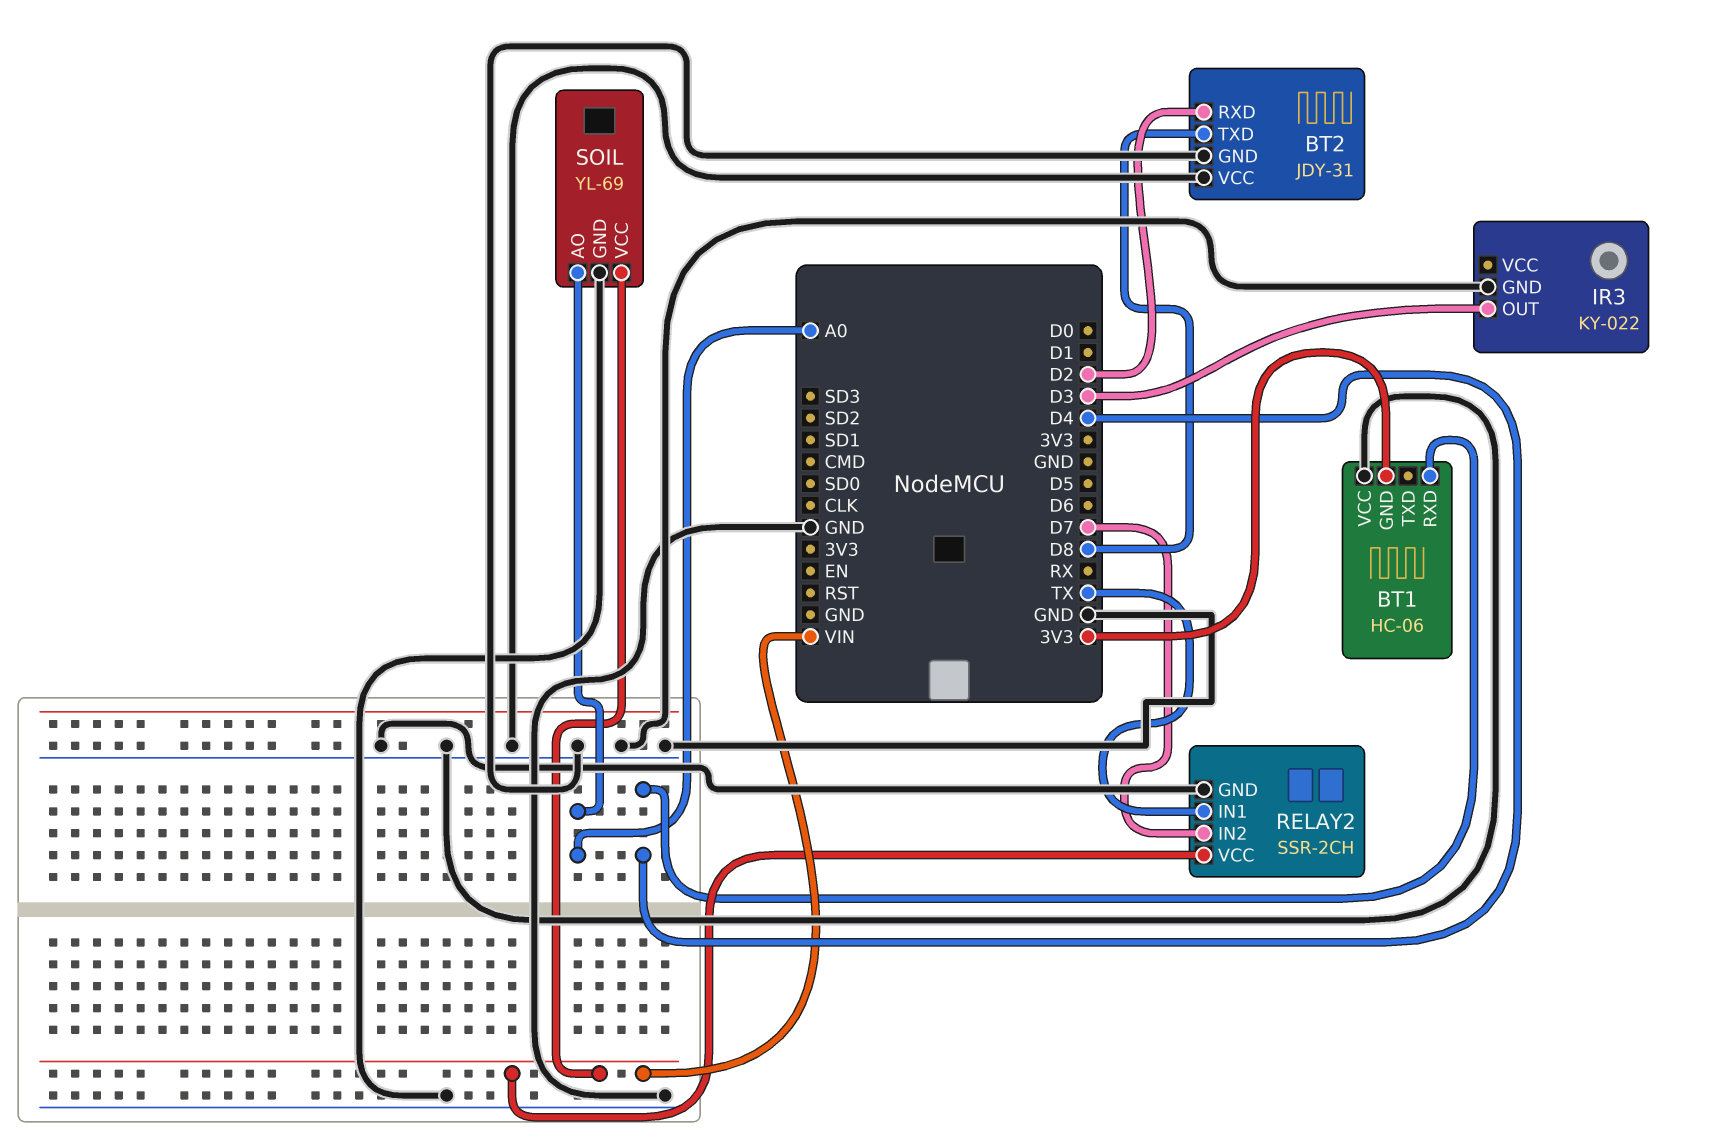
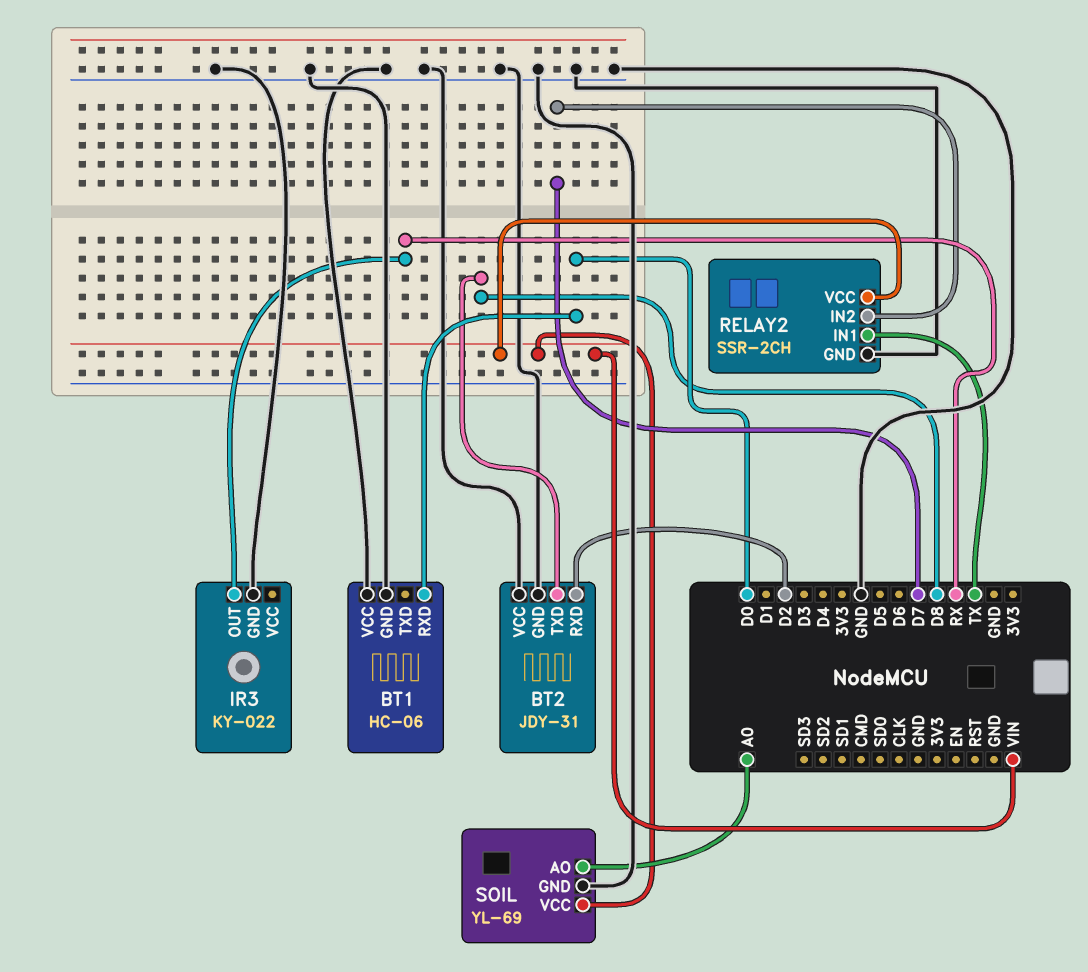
BT1 pin GND: 3V3 -> GND
BT1 pin RXD: D4 -> D0
IR3 pin OUT: D3 -> RX

